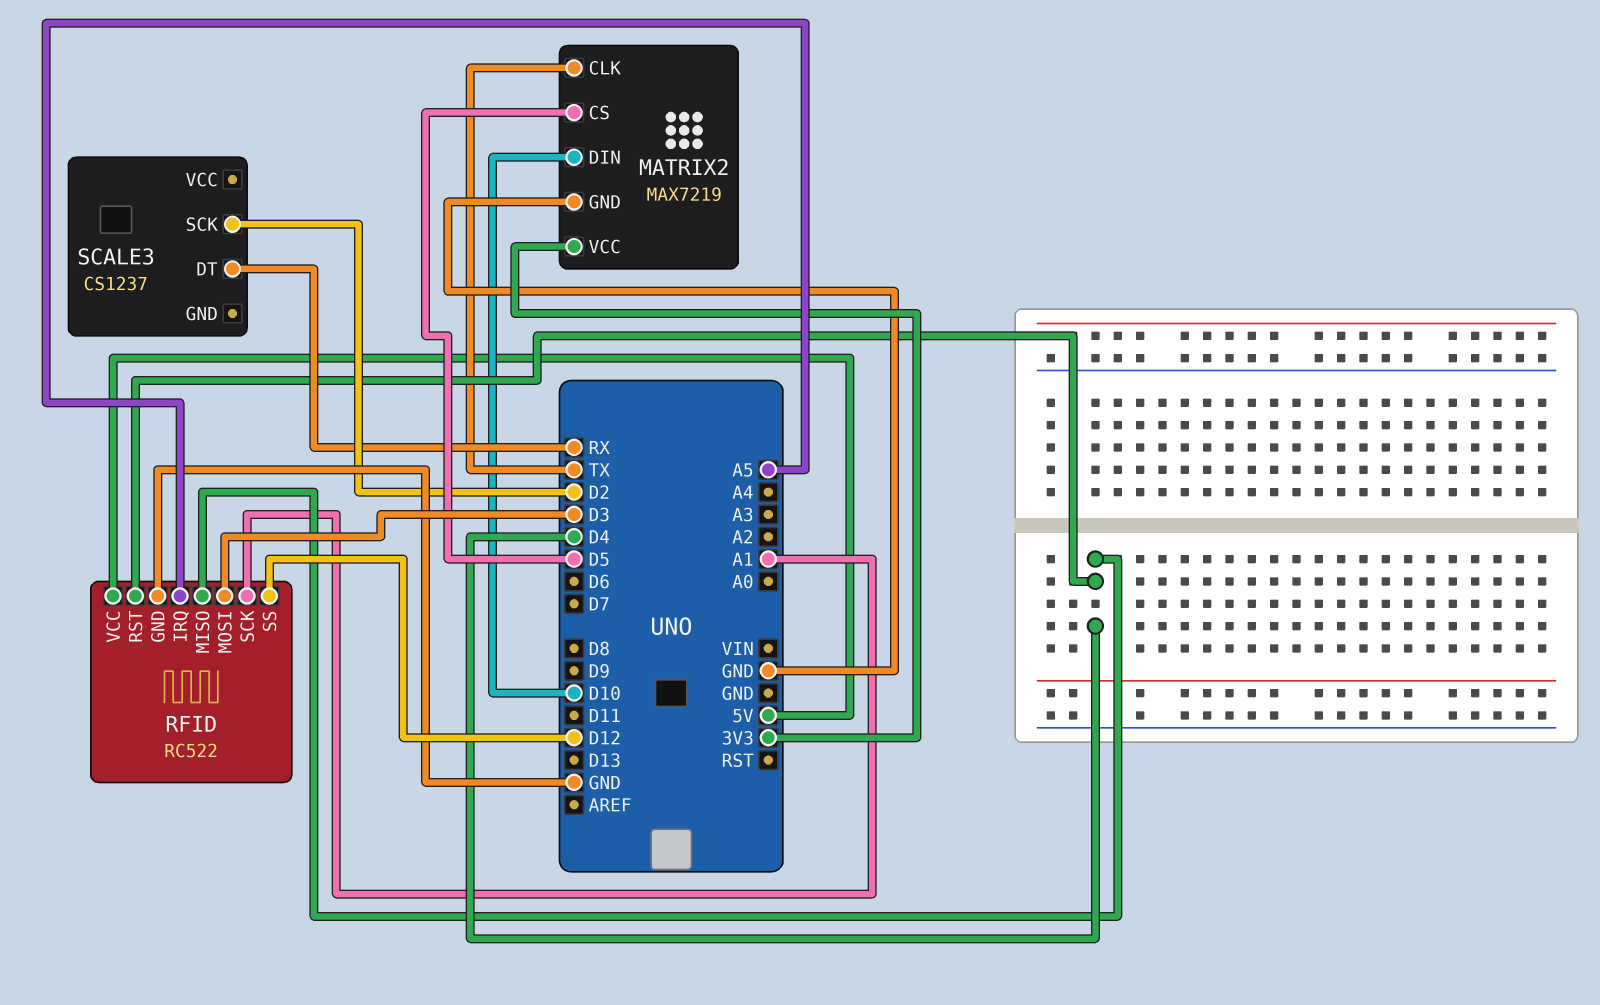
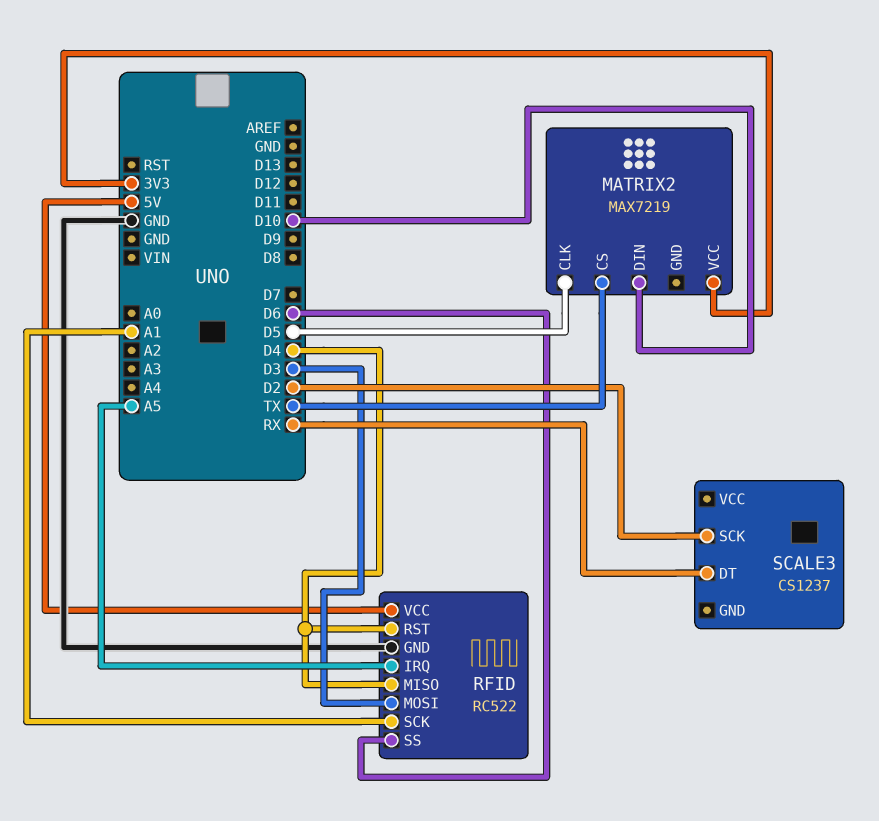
MATRIX2 pin CLK: TX -> D5
MATRIX2 pin CS: D5 -> TX
MATRIX2 pin GND: GND -> none
RFID pin SS: D12 -> D6

